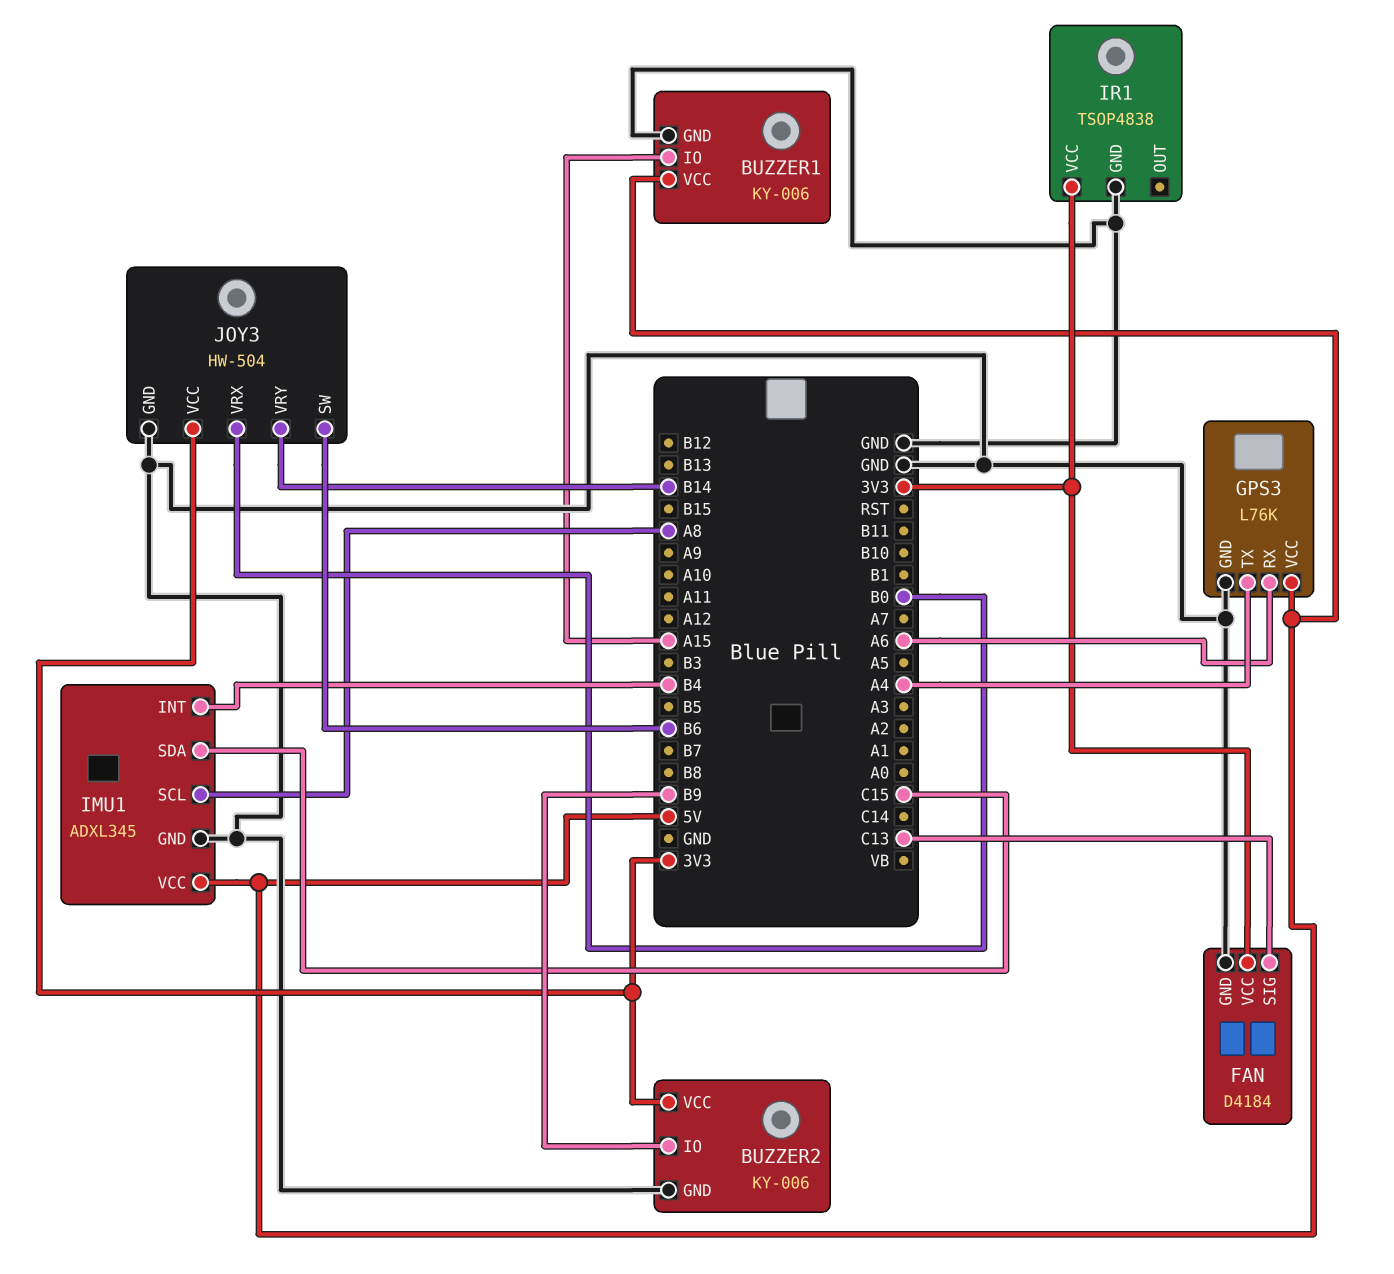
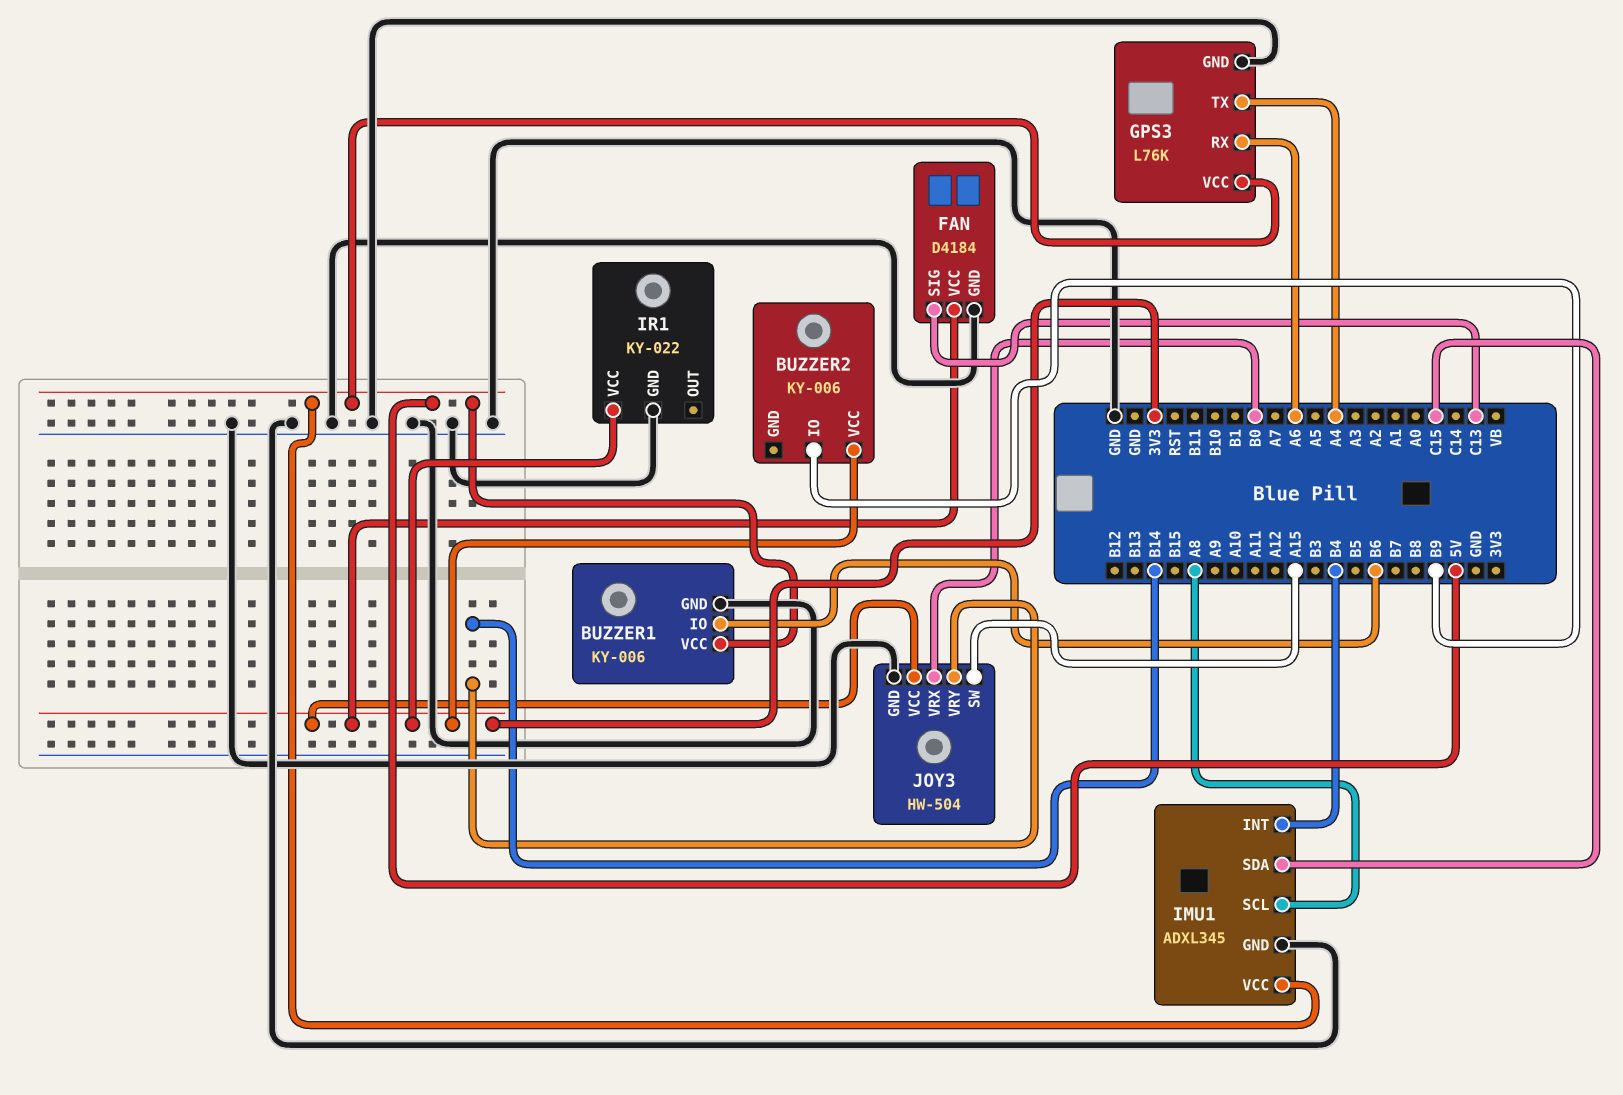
BUZZER1 pin IO: A15 -> B6
BUZZER2 pin GND: GND -> none
IR1: TSOP4838 -> KY-022
JOY3 pin SW: B6 -> A15

